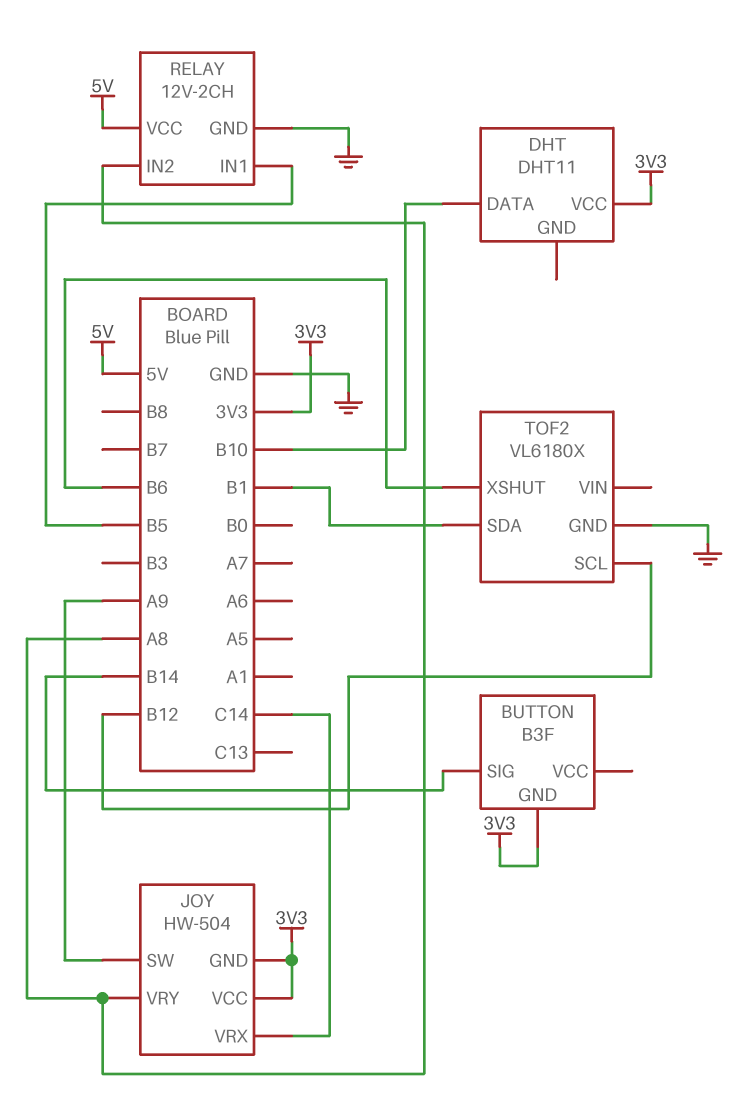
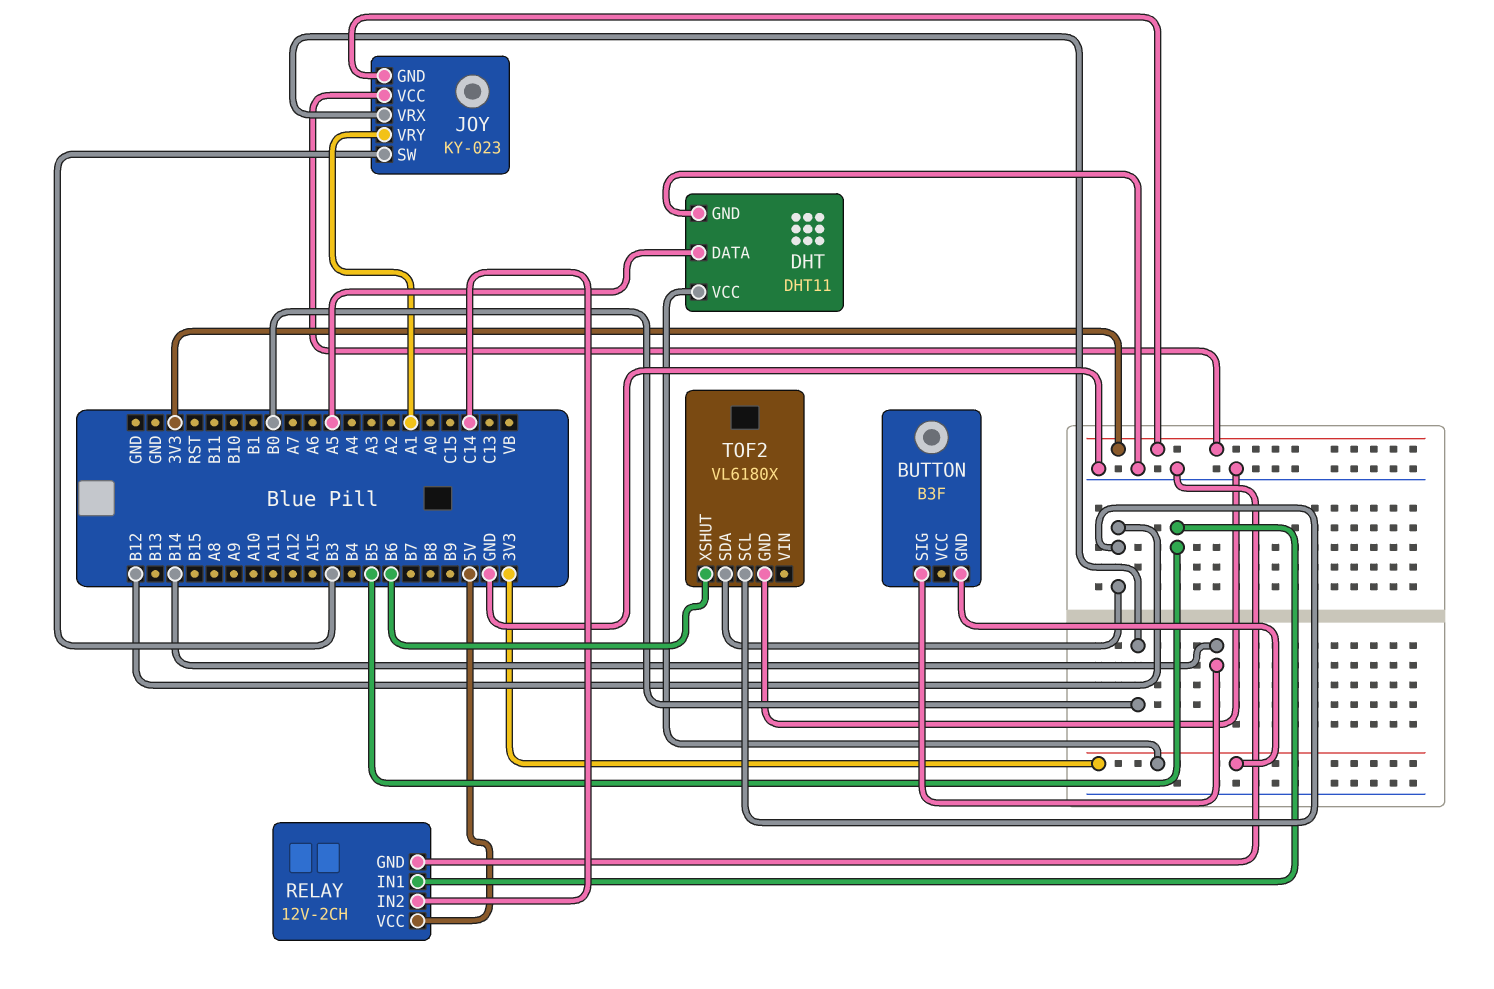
DHT pin DATA: B10 -> A5
DHT pin GND: none -> GND
JOY: HW-504 -> KY-023
JOY pin SW: A9 -> B3
JOY pin VRX: C14 -> B0
JOY pin VRY: A8 -> A1
RELAY pin IN2: A8 -> C14
TOF2 pin SDA: B1 -> B12

